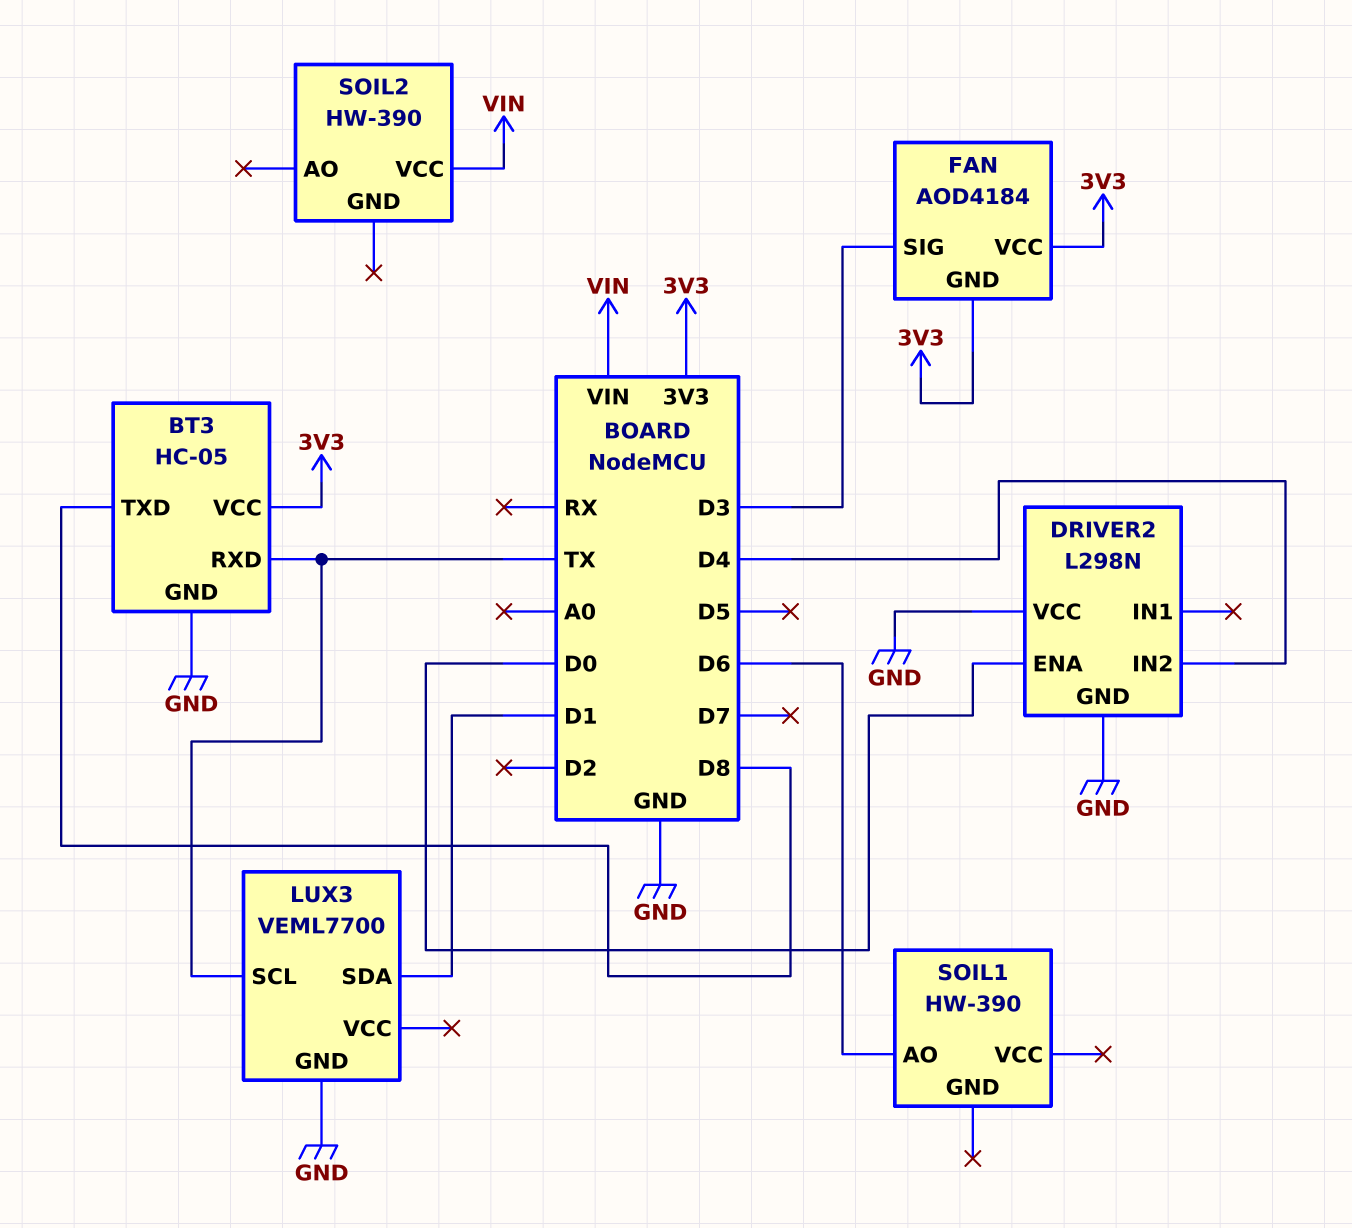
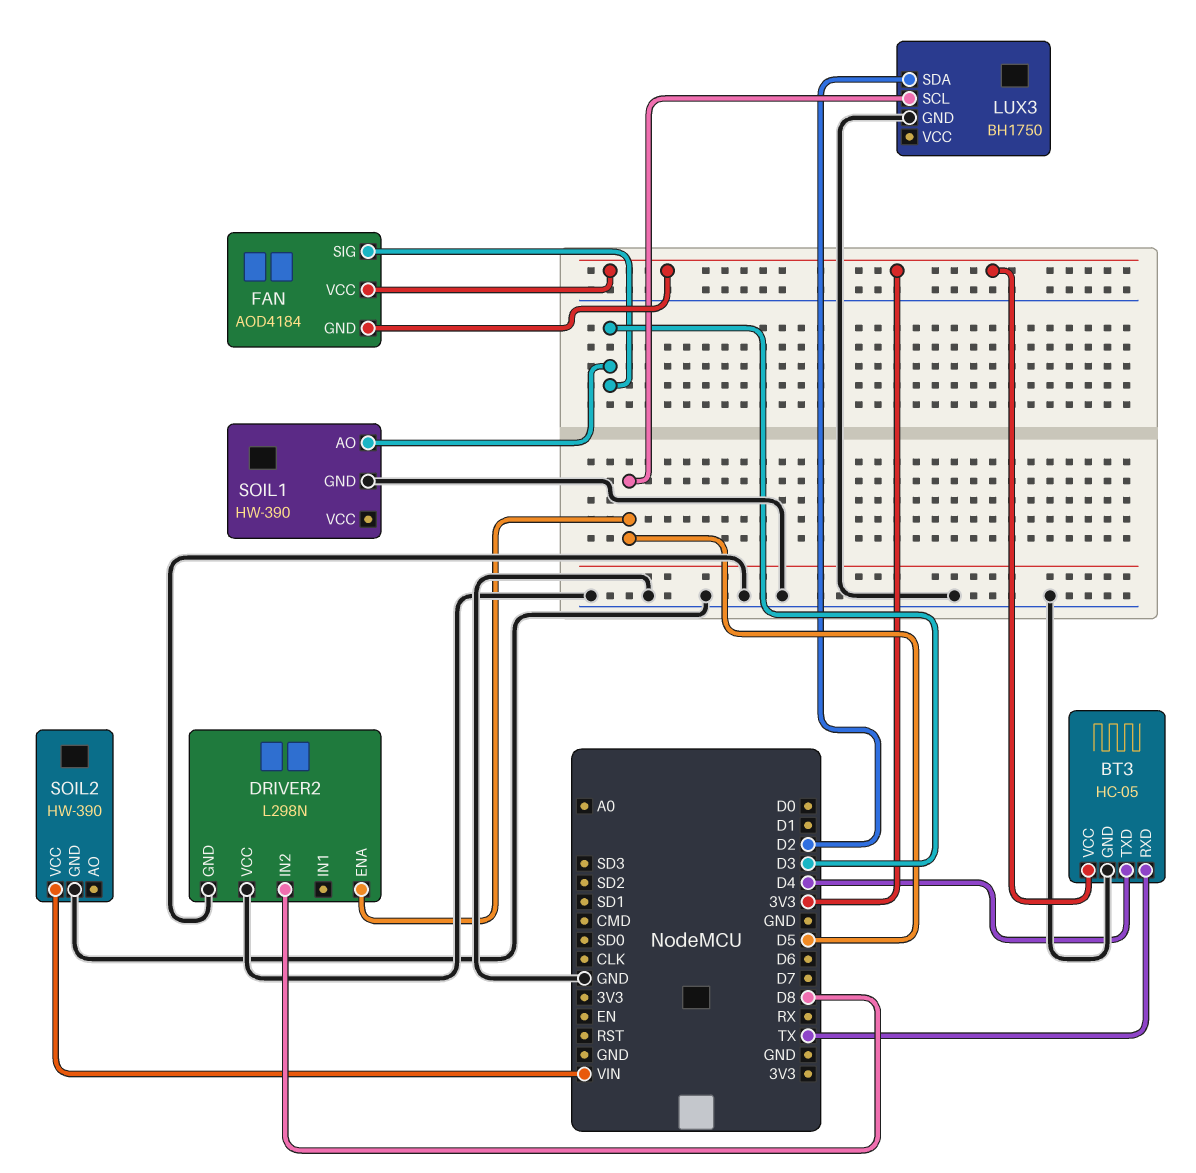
BT3 pin TXD: D8 -> D4
DRIVER2 pin ENA: D0 -> D5
DRIVER2 pin IN2: D4 -> D8
LUX3: VEML7700 -> BH1750
LUX3 pin SCL: TX -> D5
LUX3 pin SDA: D1 -> D2
SOIL1 pin AO: D6 -> D3
SOIL1 pin GND: none -> GND
SOIL2 pin GND: none -> GND

